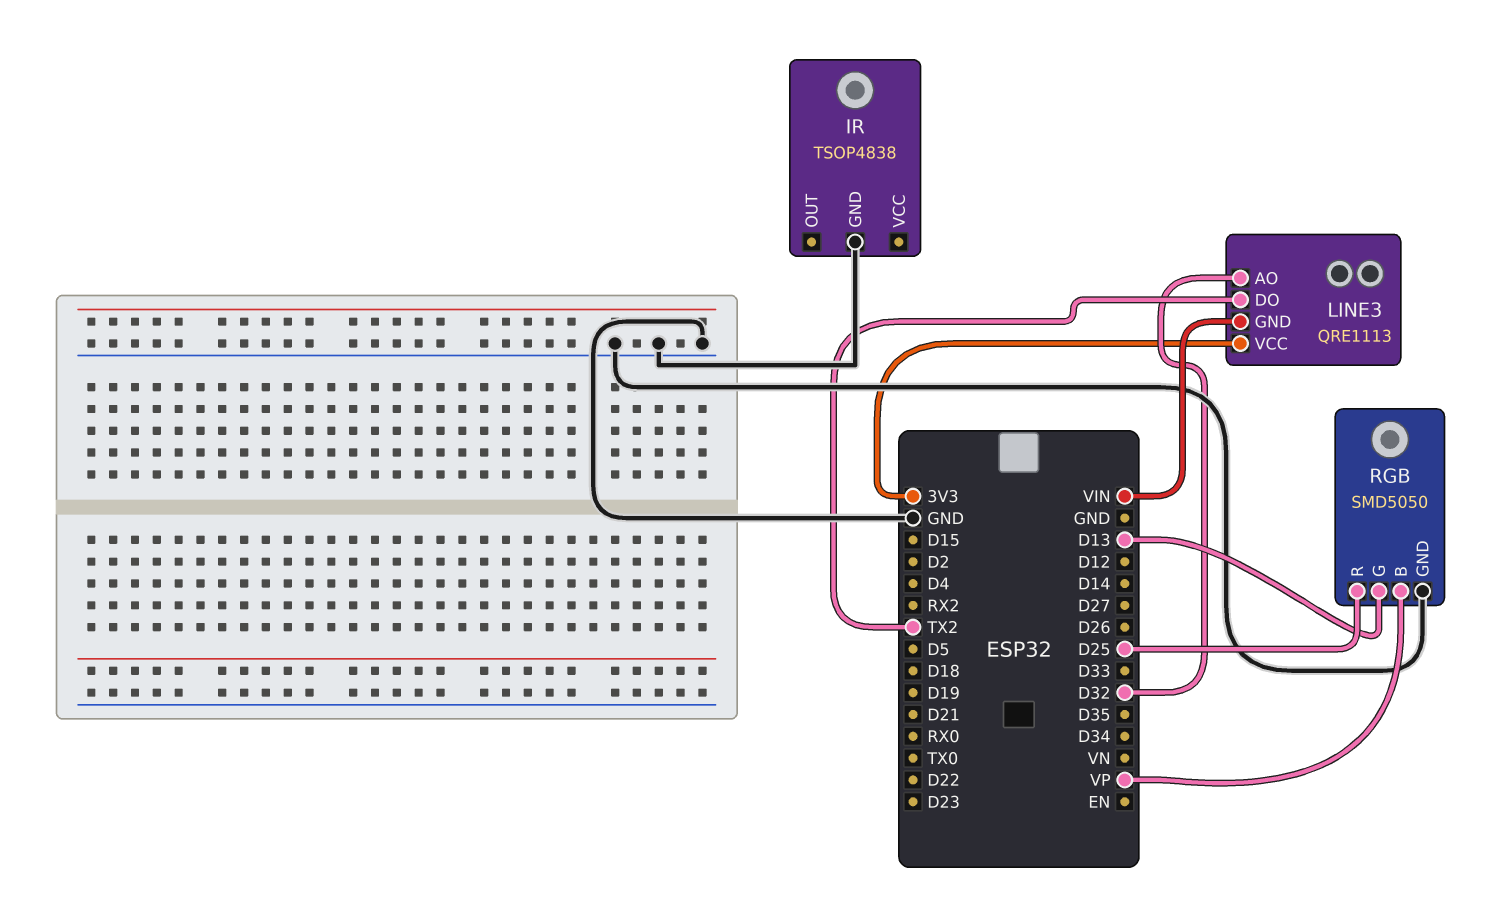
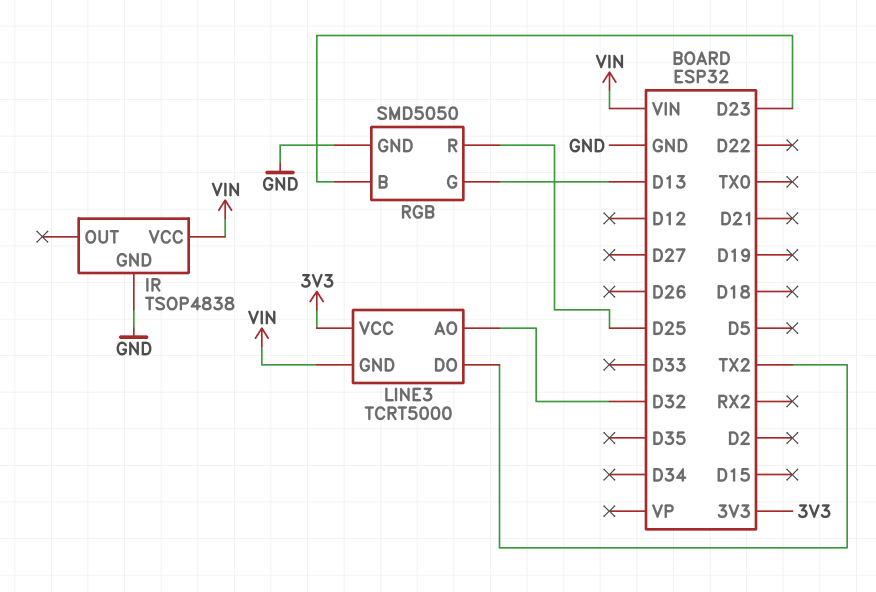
IR pin VCC: none -> VIN
LINE3: QRE1113 -> TCRT5000
RGB pin B: VP -> D23

